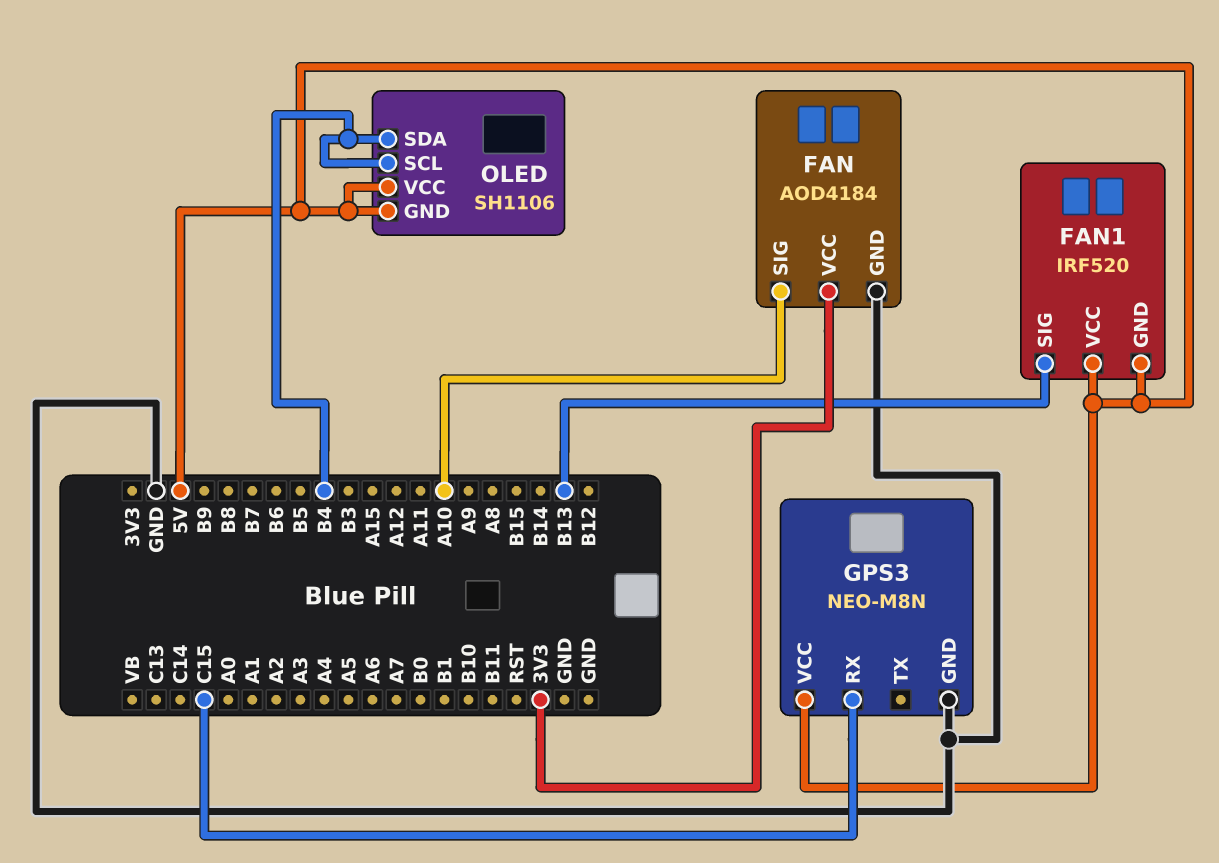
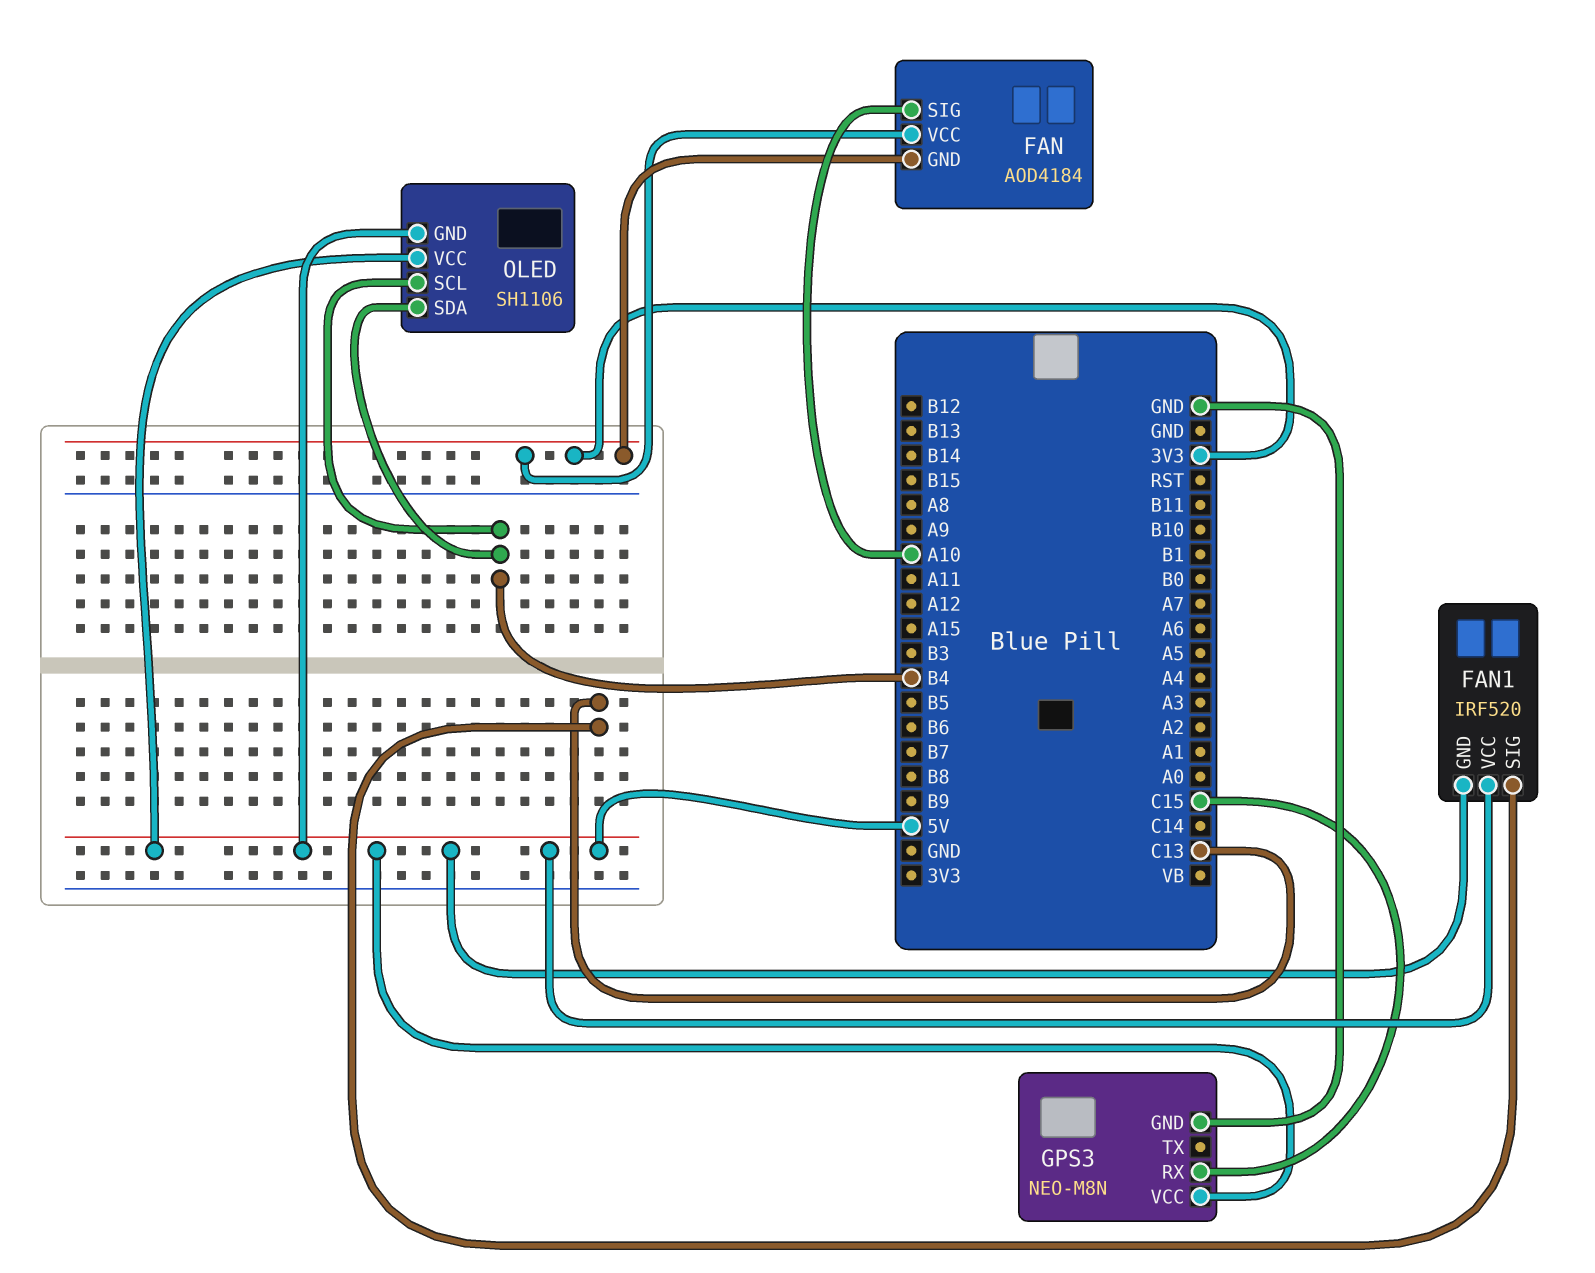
FAN pin GND: GND -> 3V3
FAN1 pin SIG: B13 -> C13

